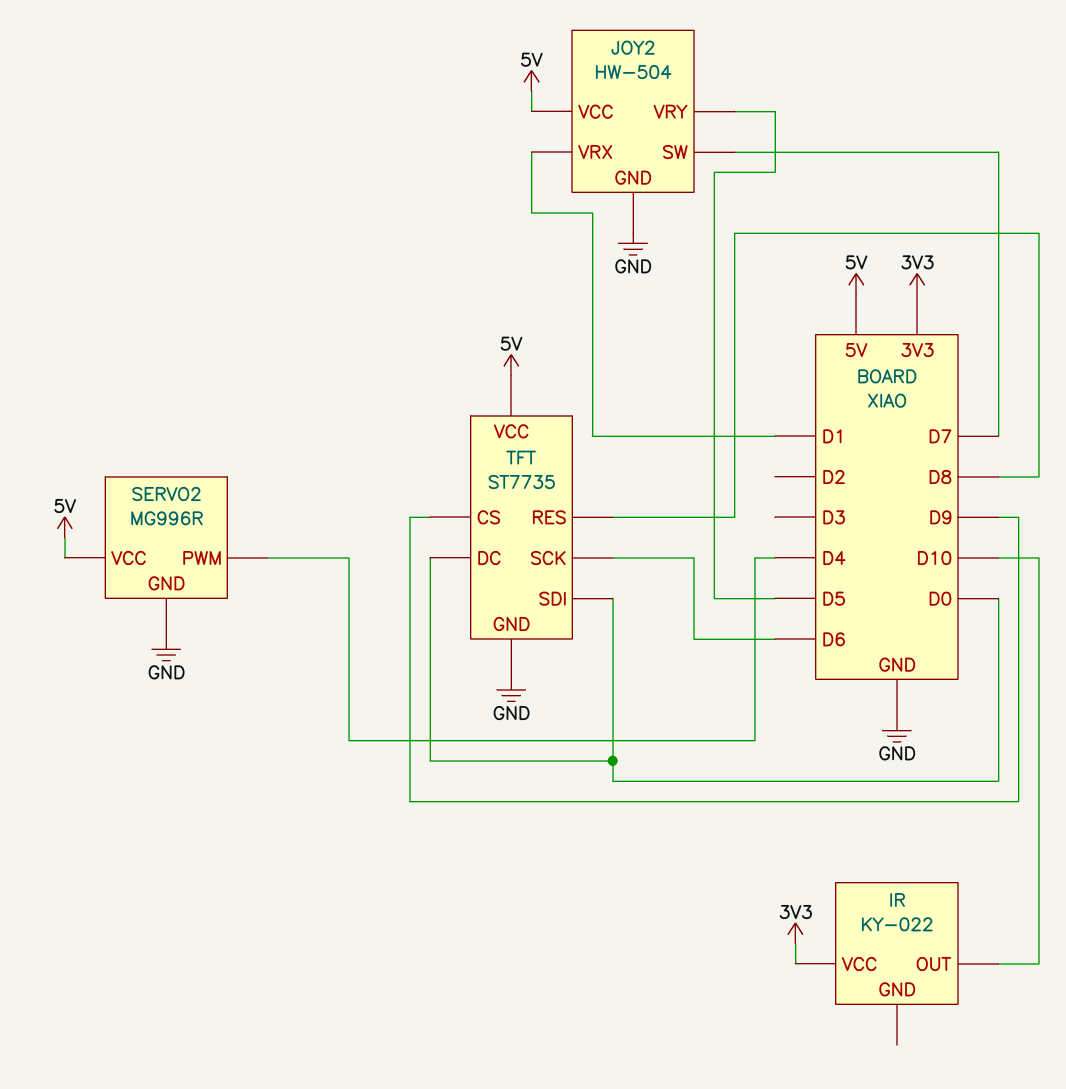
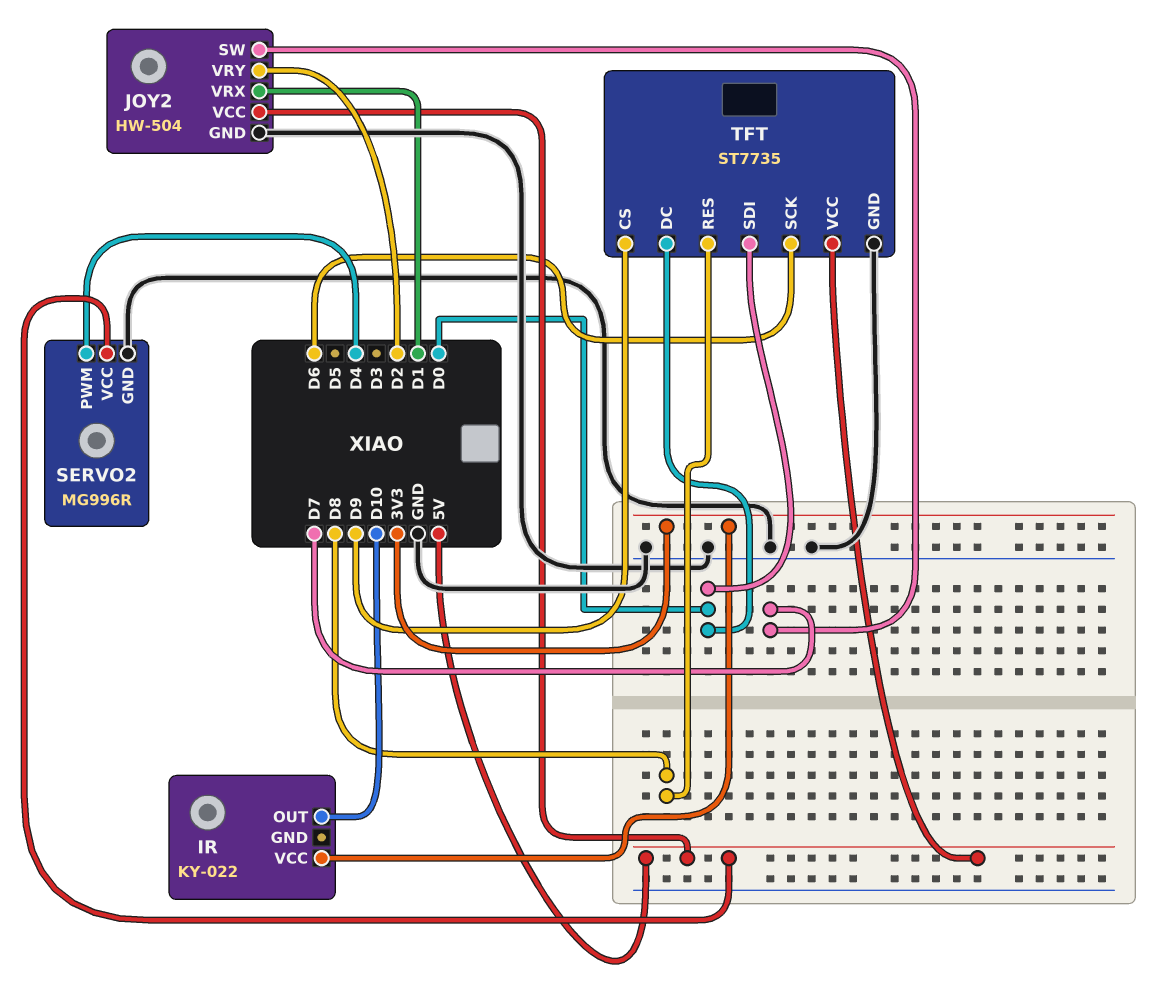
JOY2 pin VRY: D5 -> D2

